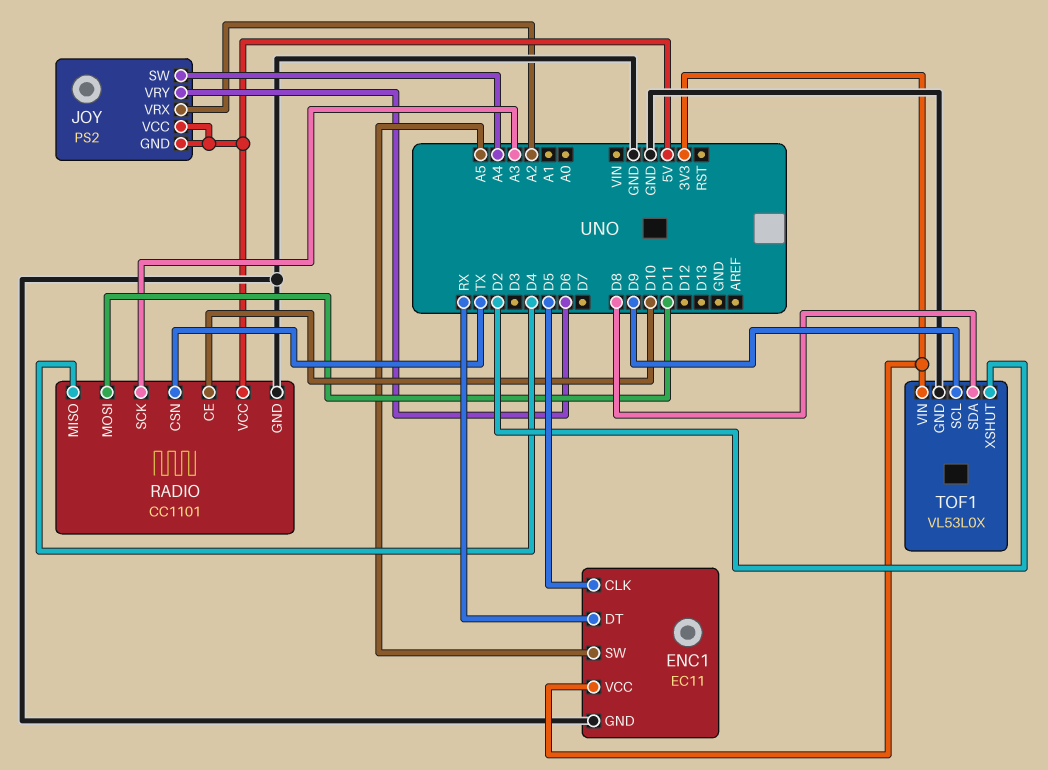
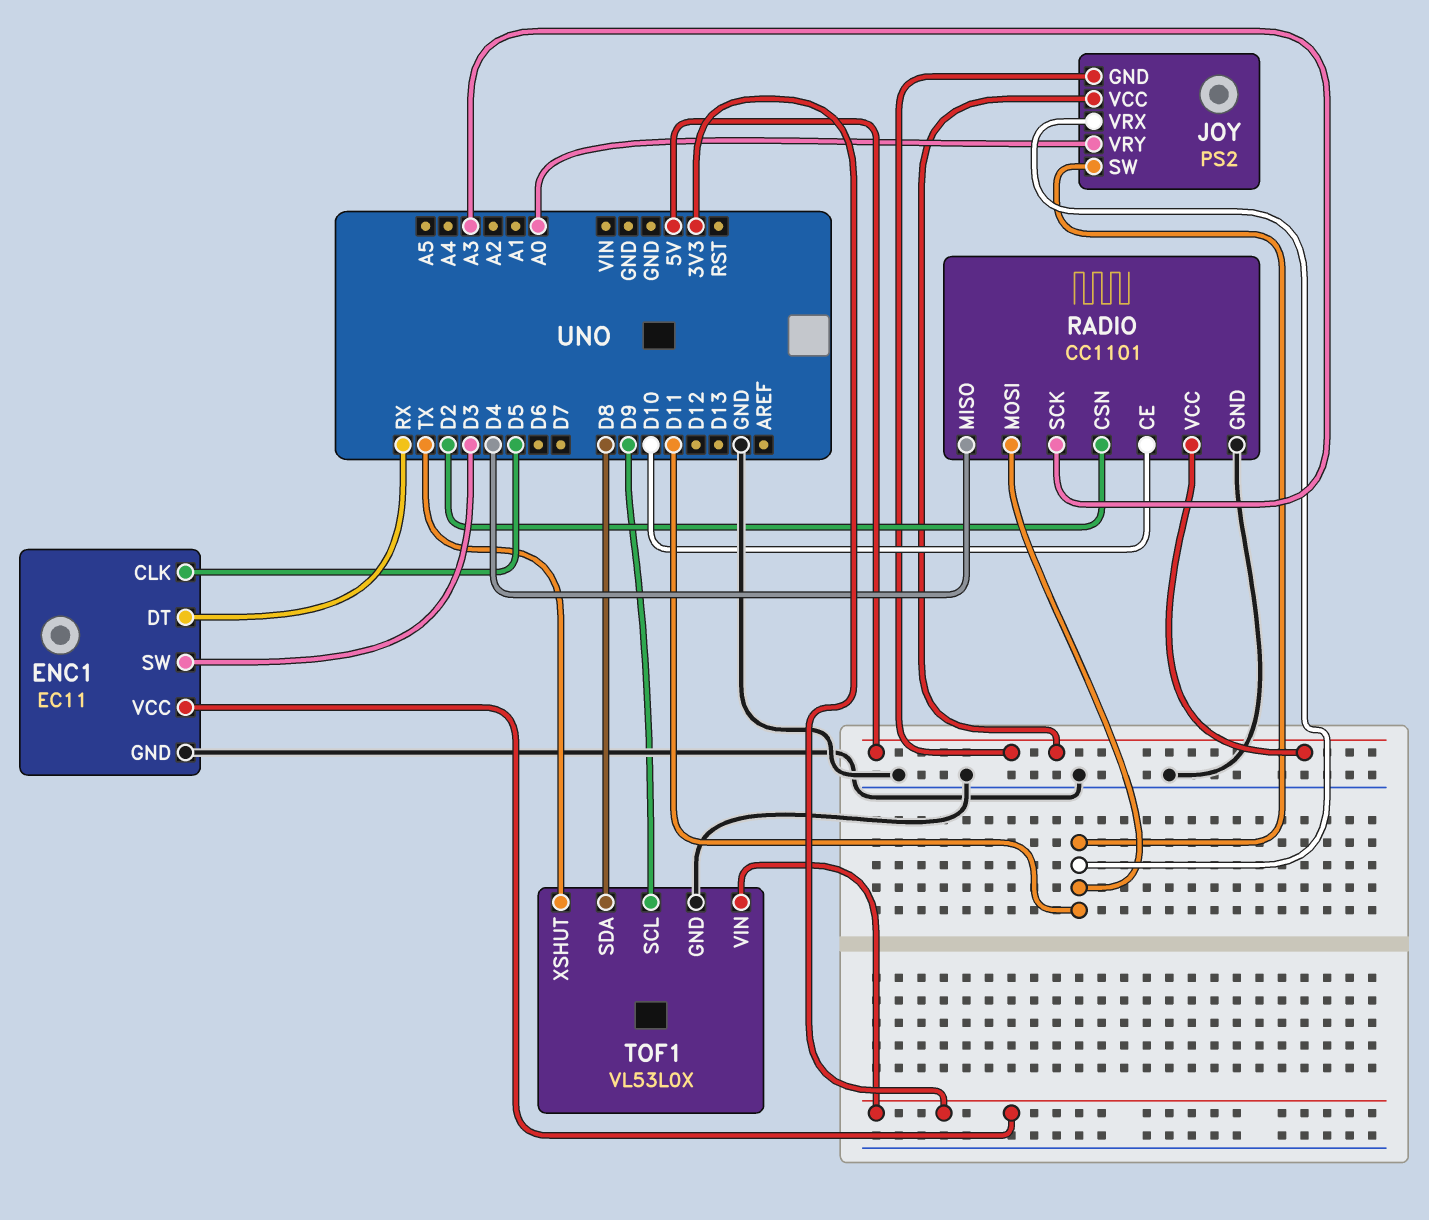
ENC1 pin SW: A5 -> D3
JOY pin SW: A4 -> D11
JOY pin VRX: A2 -> D11
JOY pin VRY: D6 -> A0
RADIO pin CSN: TX -> D2
TOF1 pin XSHUT: D2 -> TX

